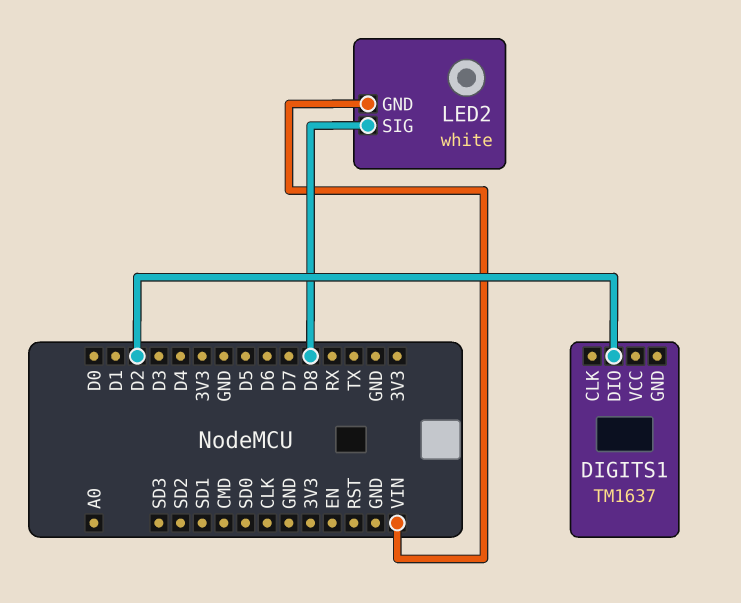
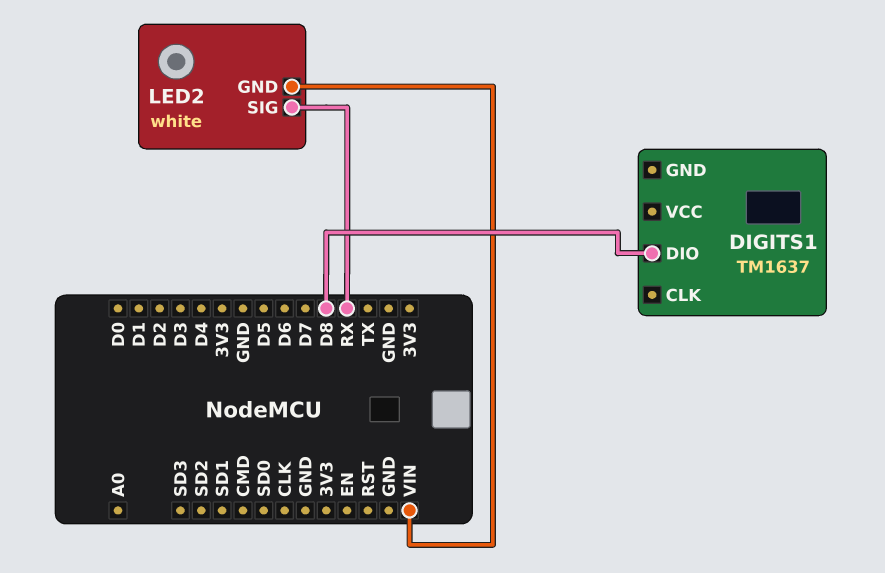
DIGITS1 pin DIO: D2 -> D8
LED2 pin SIG: D8 -> RX

